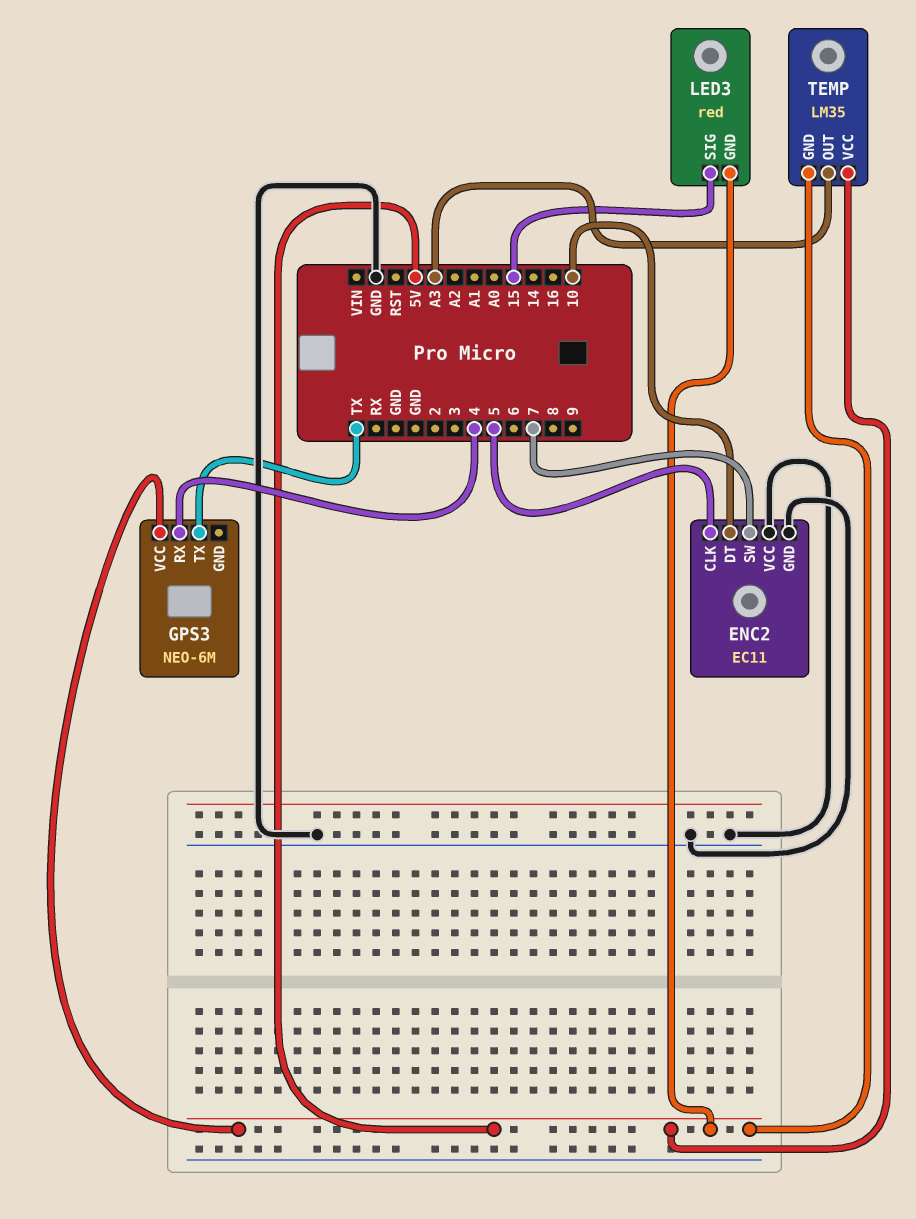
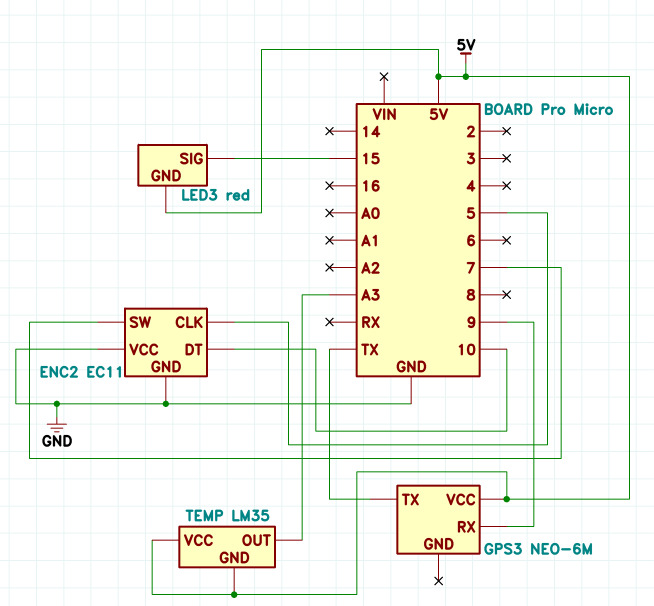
GPS3 pin RX: 4 -> 9

